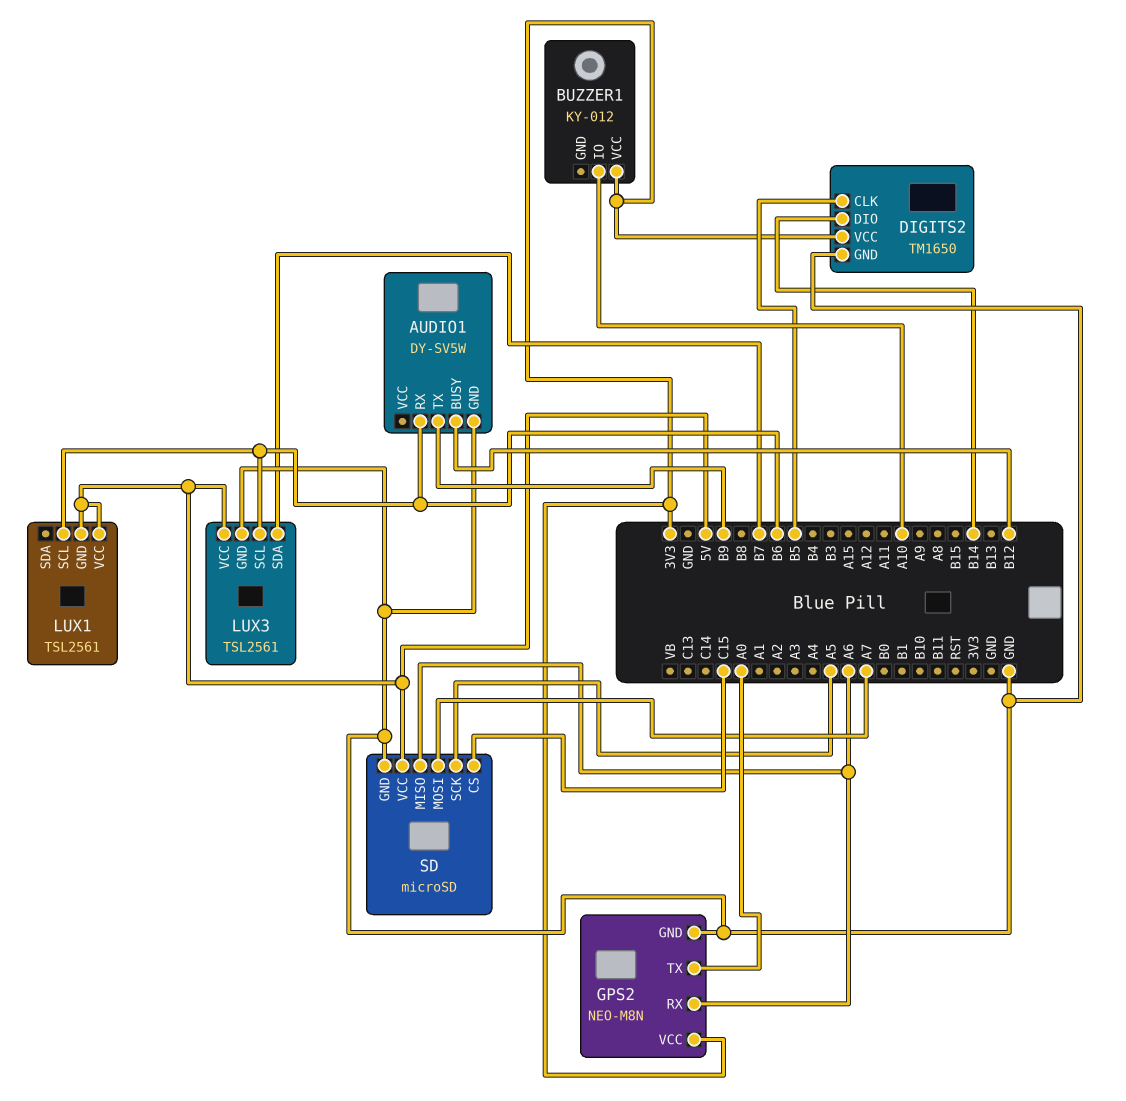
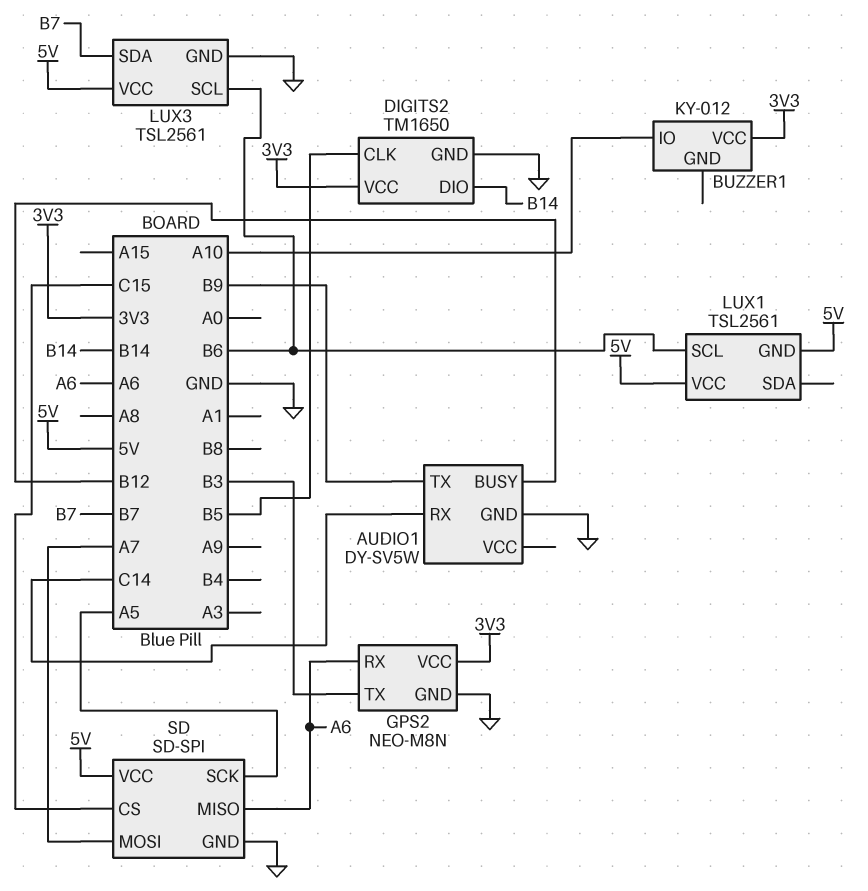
AUDIO1 pin RX: B6 -> C14
GPS2 pin TX: A0 -> B3
SD: microSD -> SD-SPI

